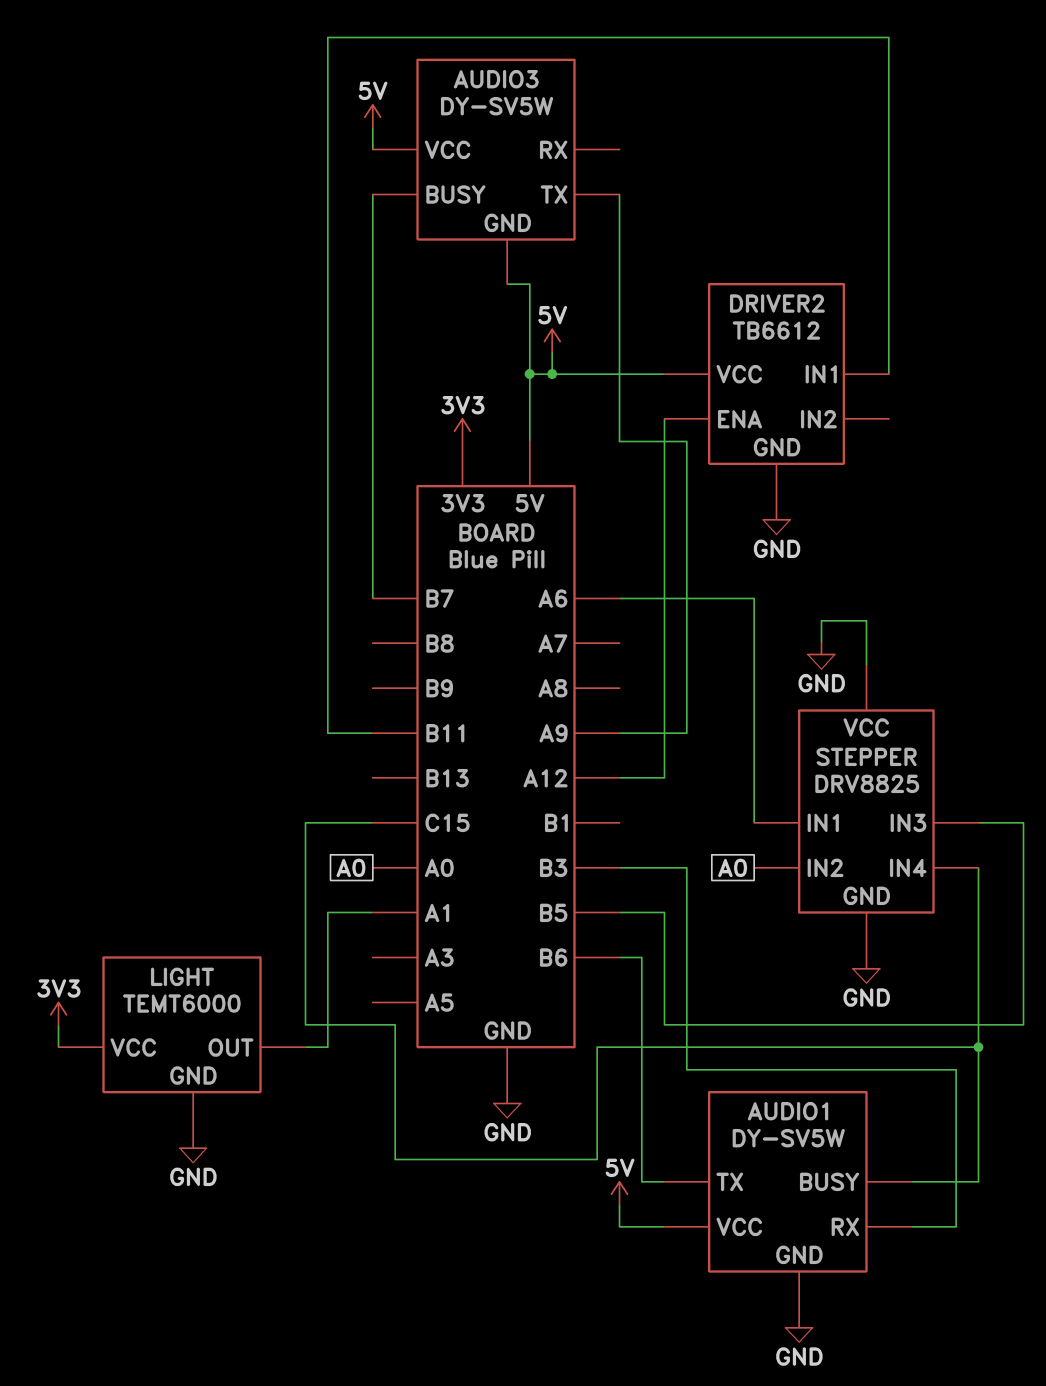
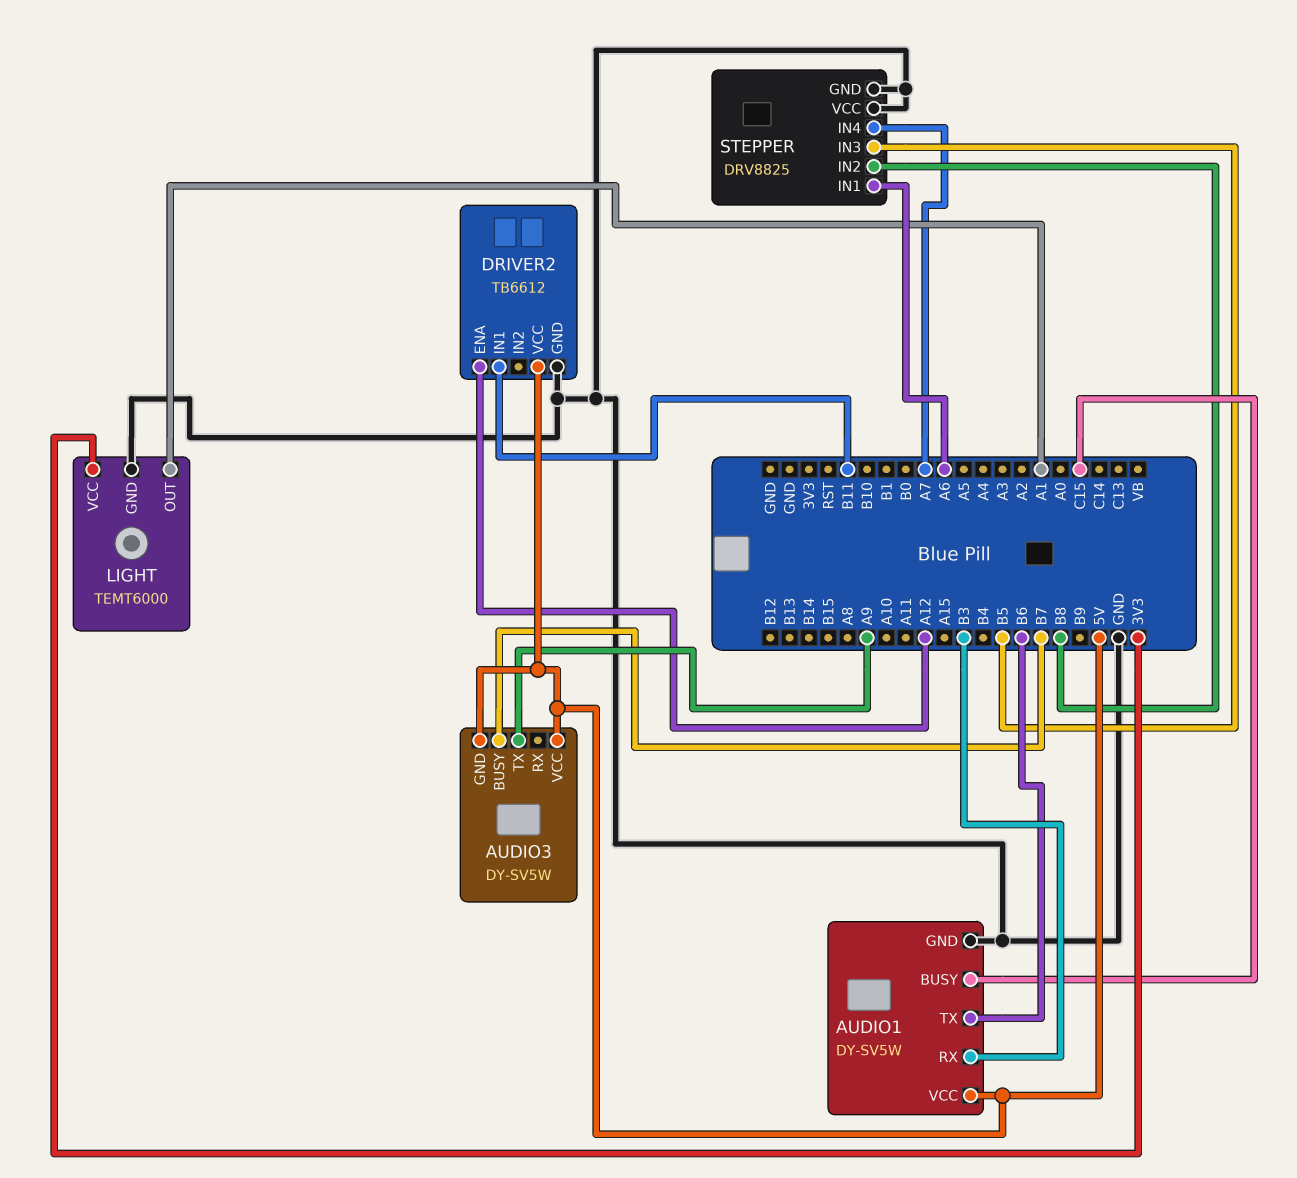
STEPPER pin IN2: A0 -> B8
STEPPER pin IN4: C15 -> A7

